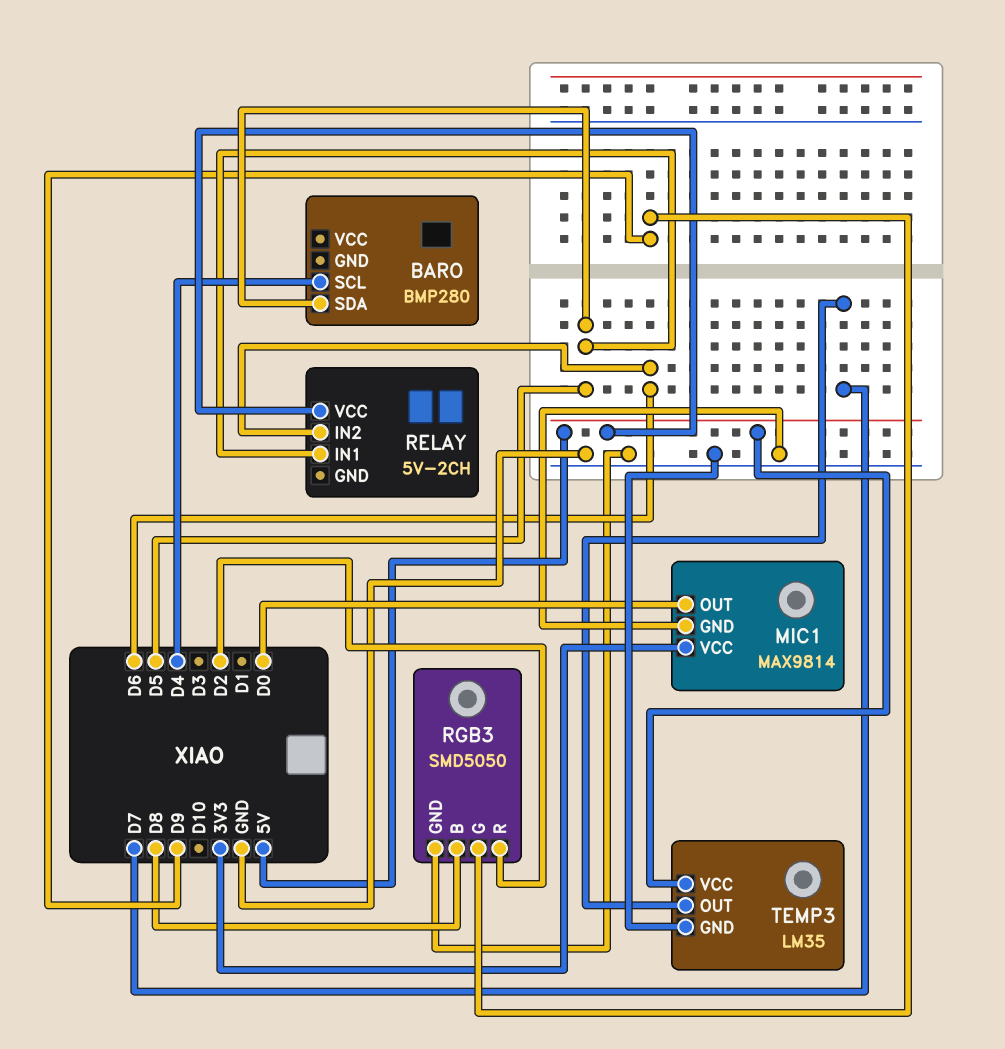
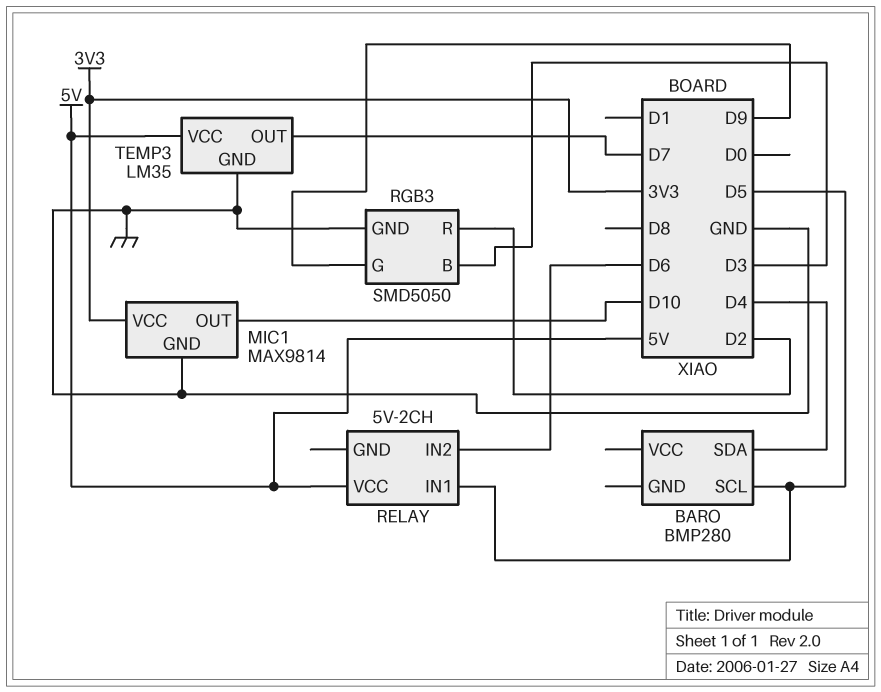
BARO pin SCL: D4 -> D5
BARO pin SDA: D5 -> D4
MIC1 pin OUT: D0 -> D10
RGB3 pin B: D8 -> D3

